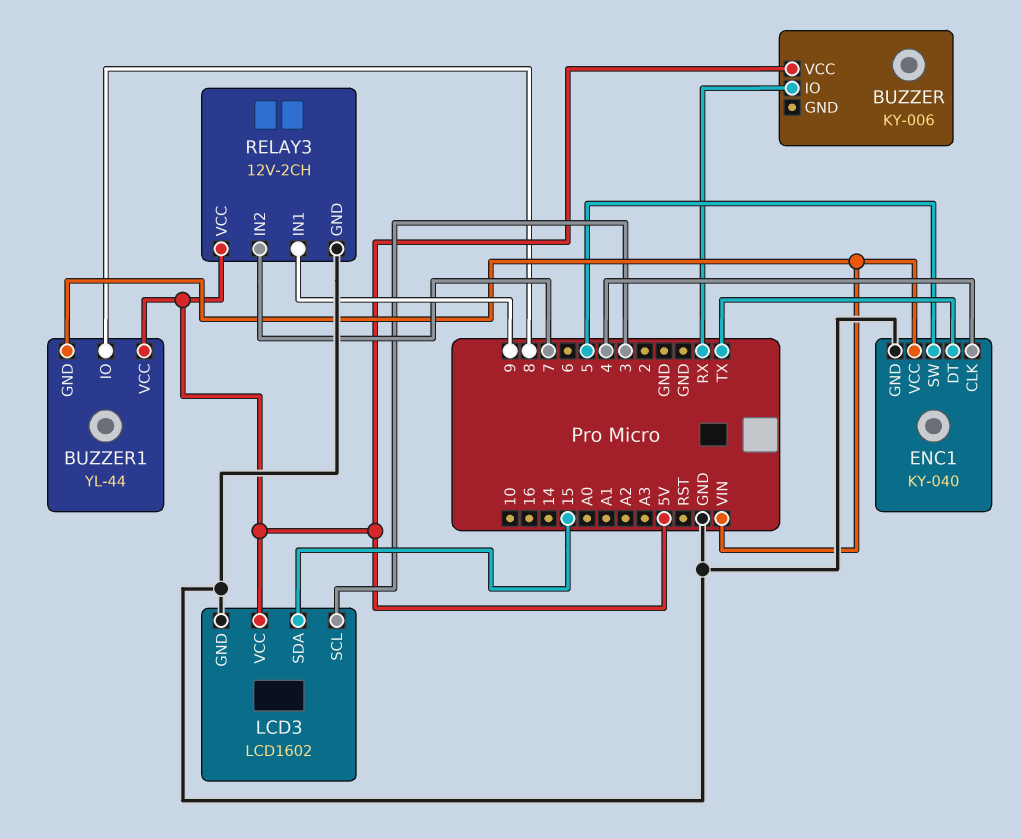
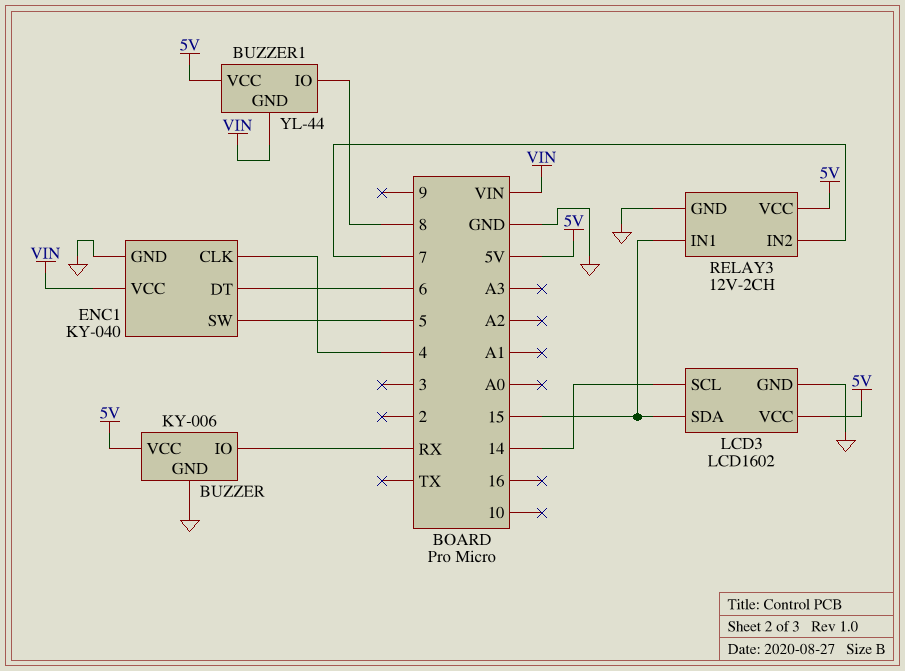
BUZZER pin GND: none -> GND
ENC1 pin DT: TX -> 6
LCD3 pin SCL: 3 -> 14
RELAY3 pin IN1: 9 -> 15

